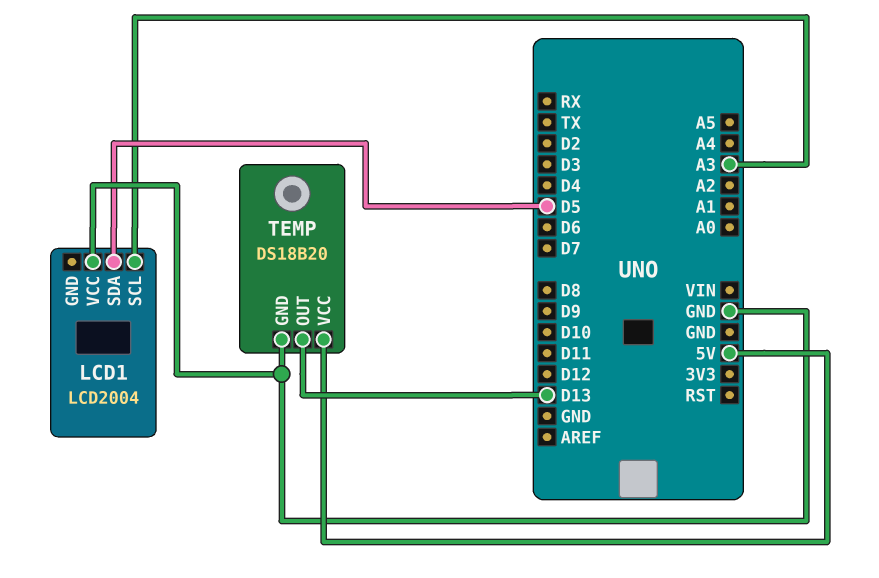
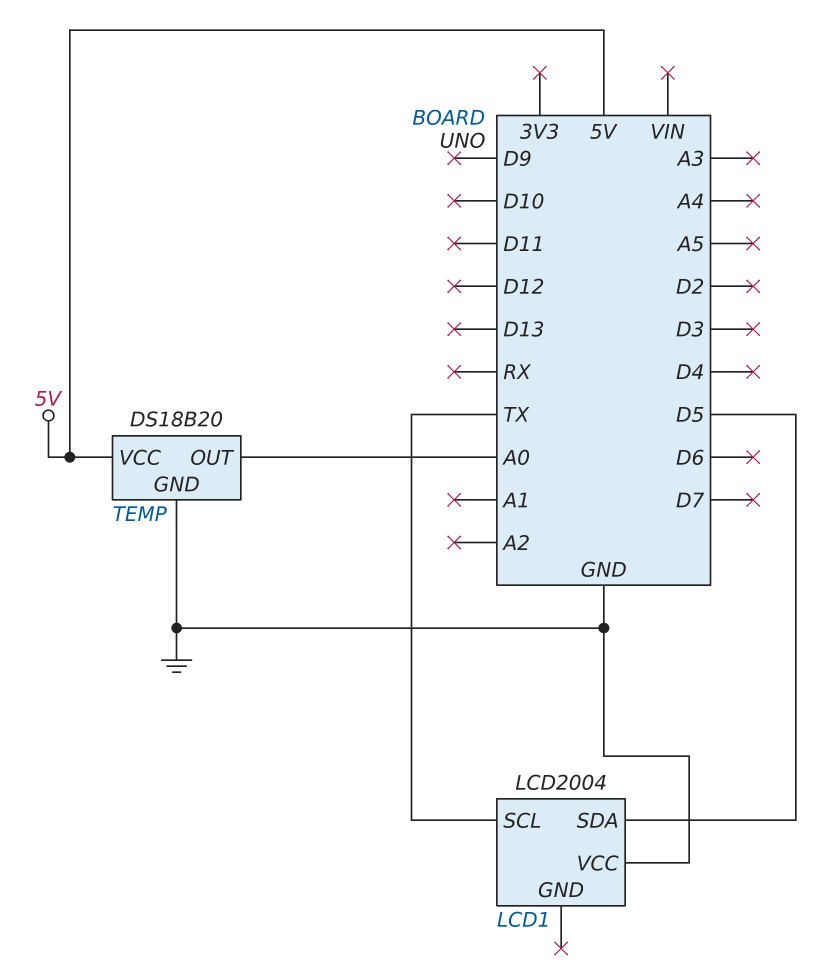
LCD1 pin SCL: A3 -> TX
TEMP pin OUT: D13 -> A0

